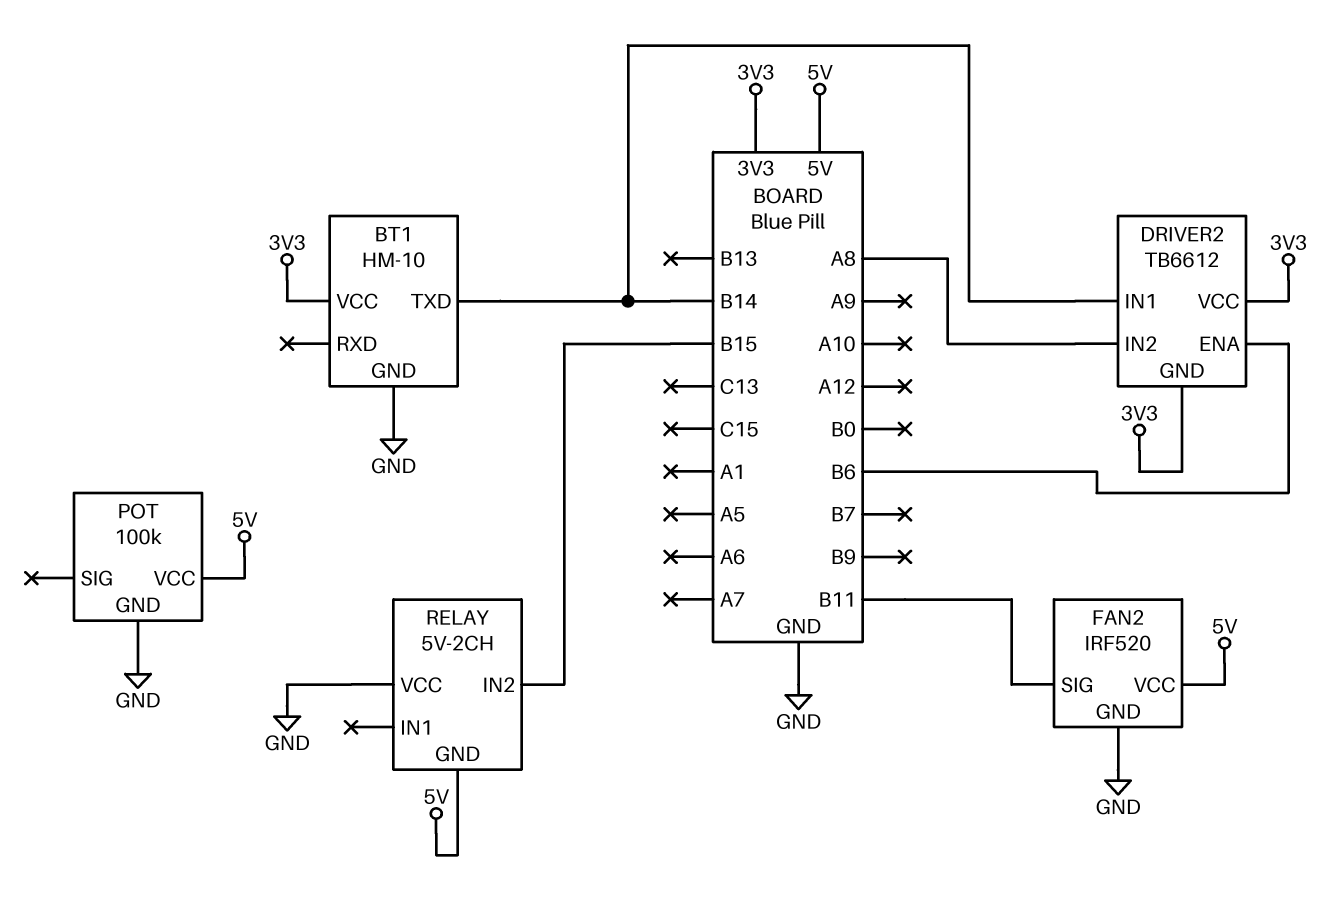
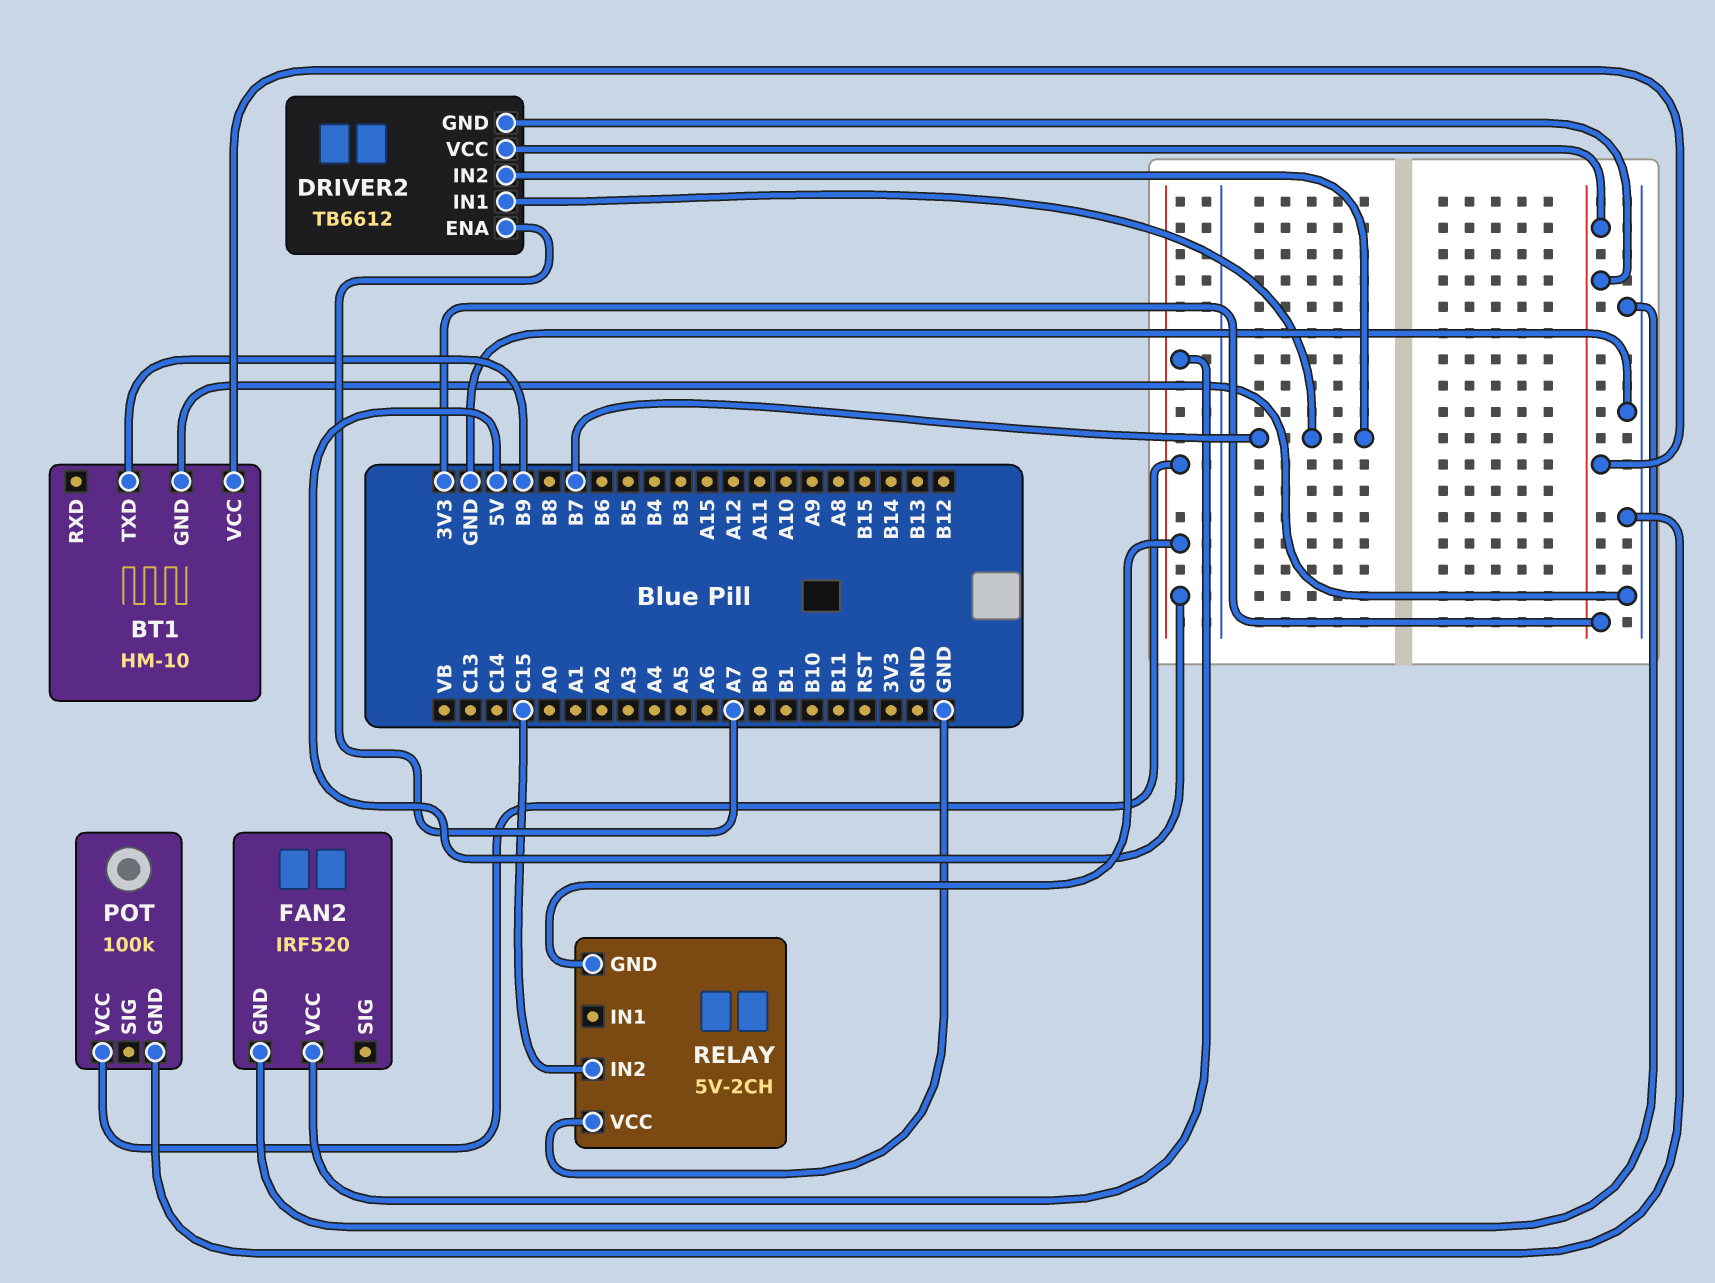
BT1 pin TXD: B14 -> B9
DRIVER2 pin ENA: B6 -> A7
DRIVER2 pin IN1: B14 -> B7
DRIVER2 pin IN2: A8 -> B7
FAN2 pin SIG: B11 -> none
RELAY pin IN2: B15 -> C15

